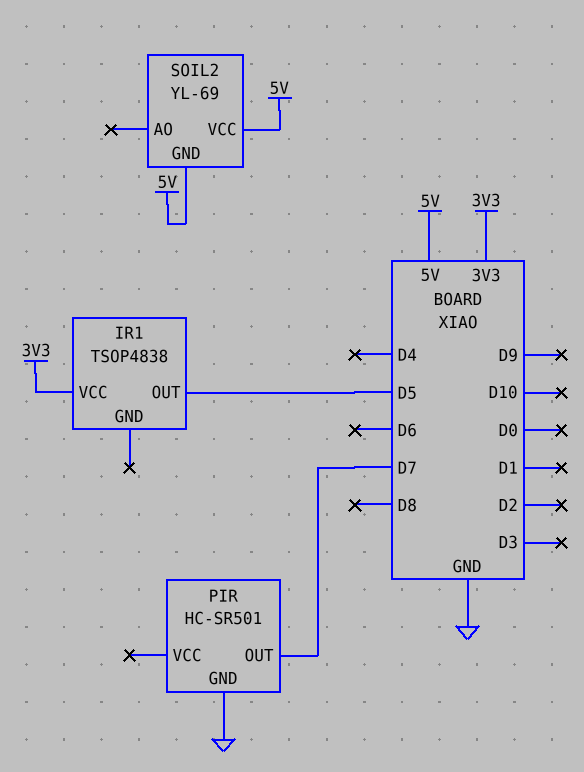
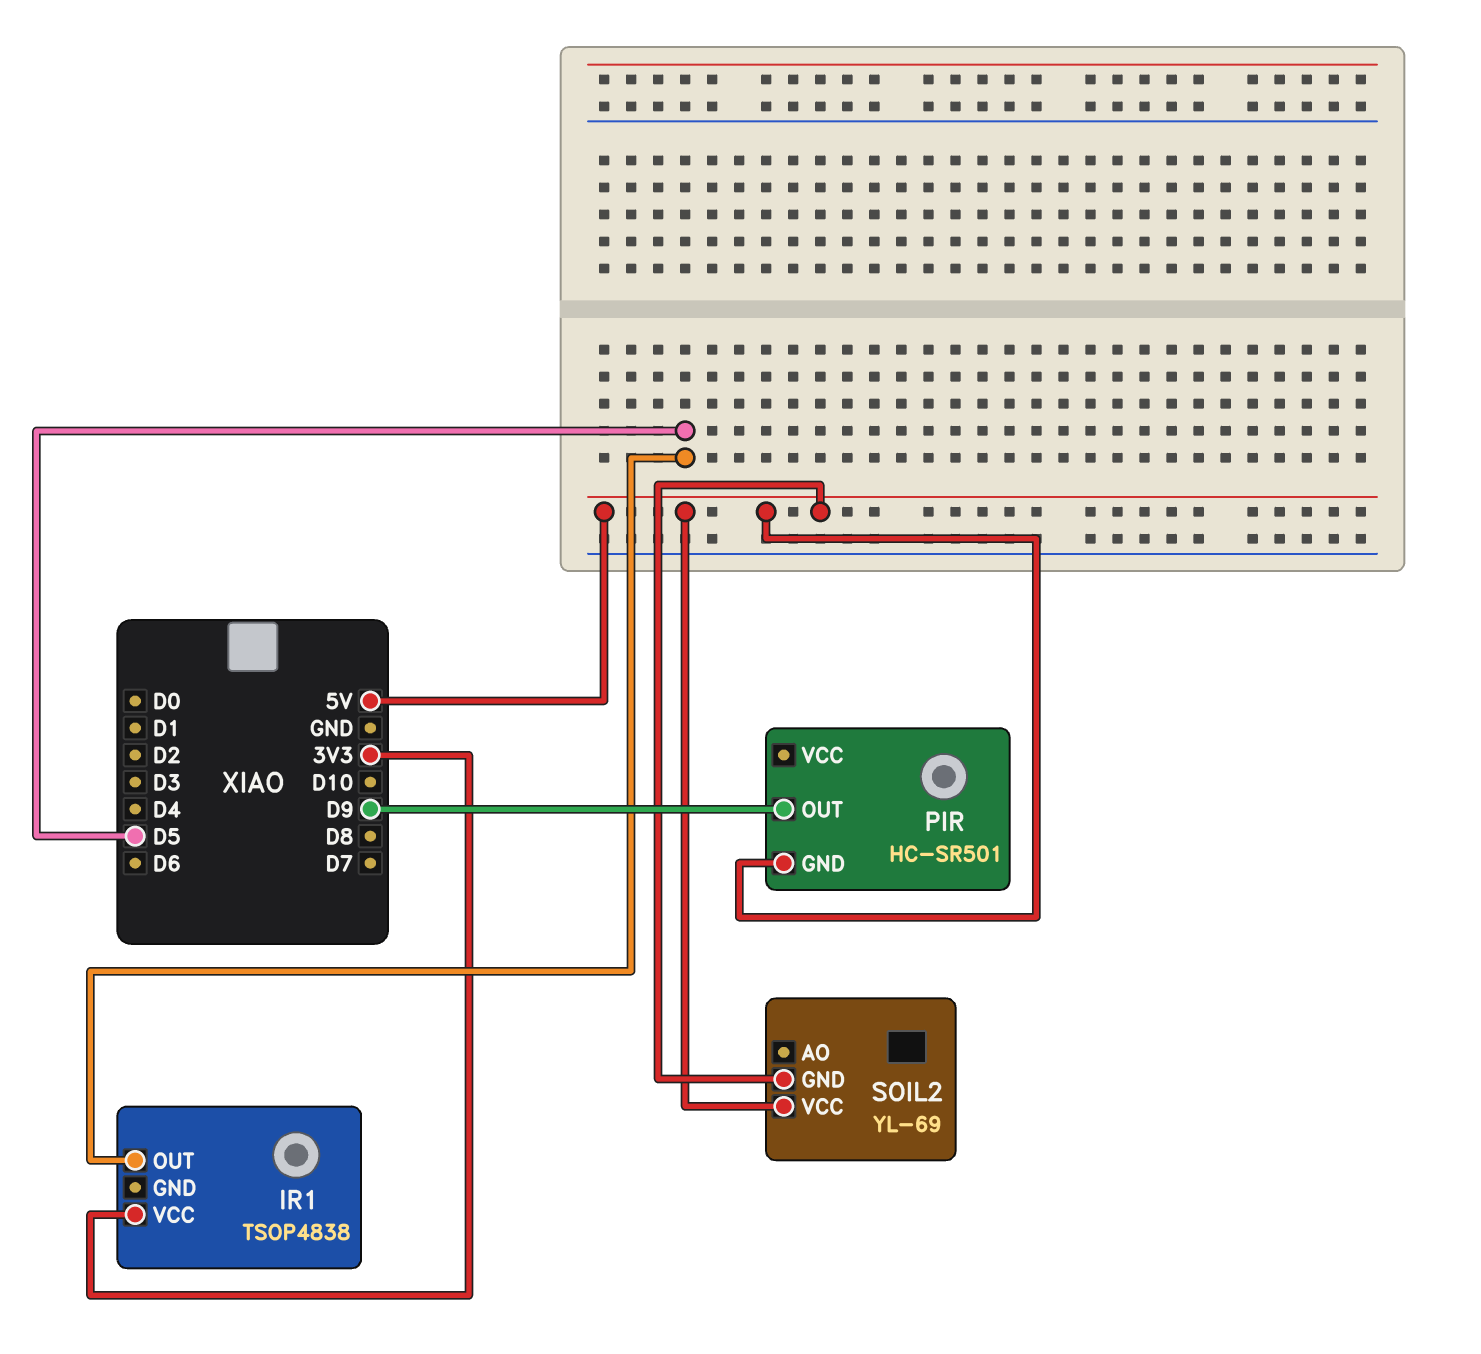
PIR pin GND: GND -> 5V
PIR pin OUT: D7 -> D9

